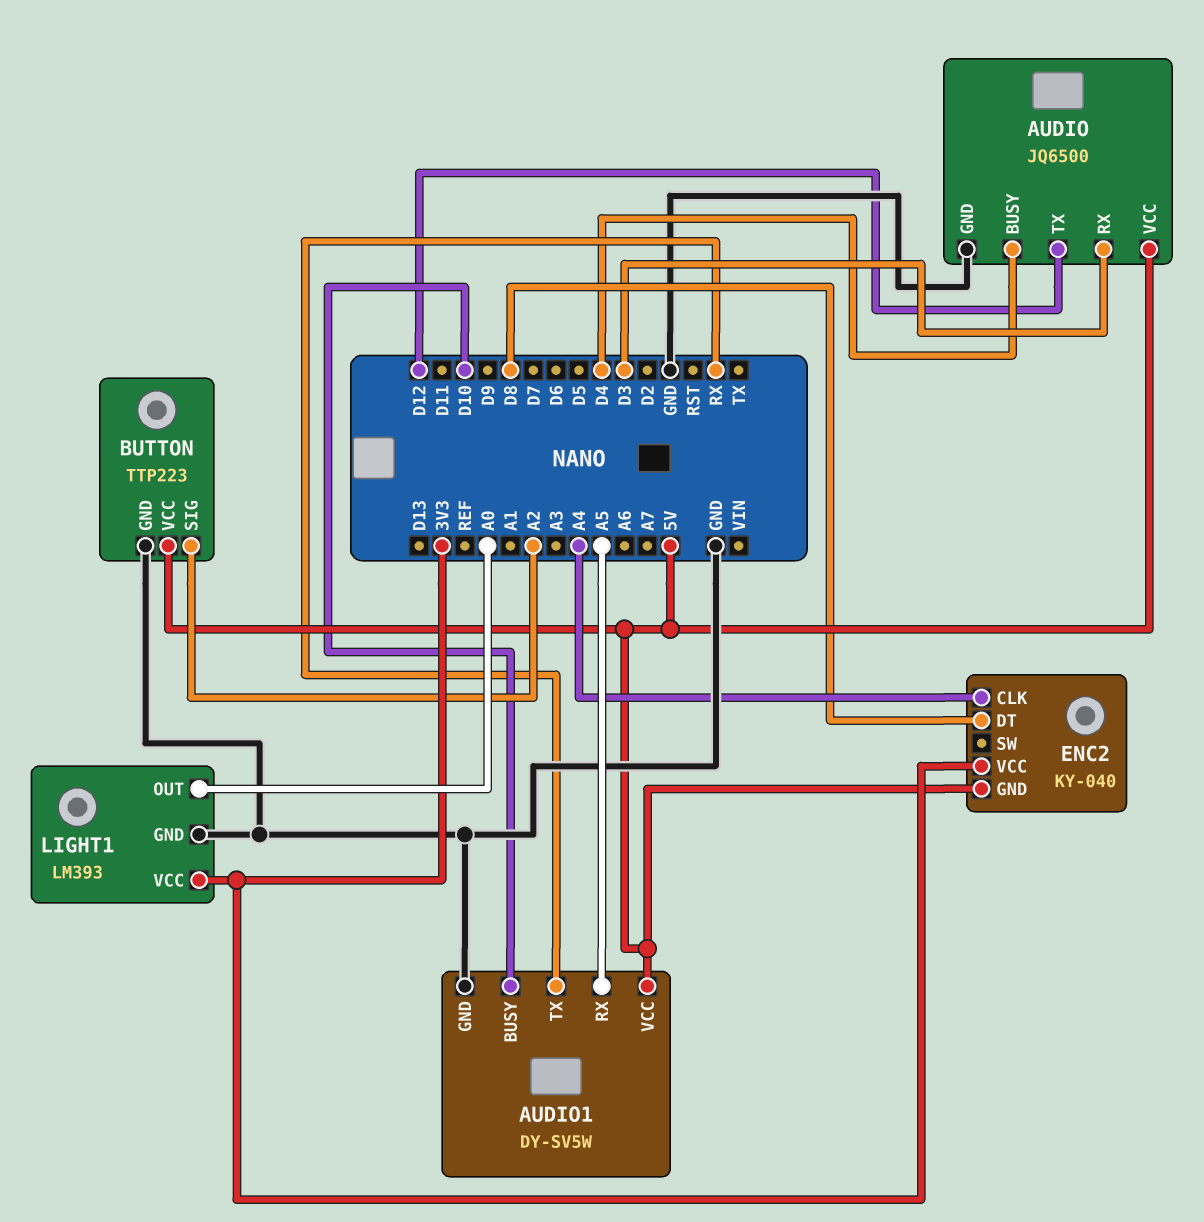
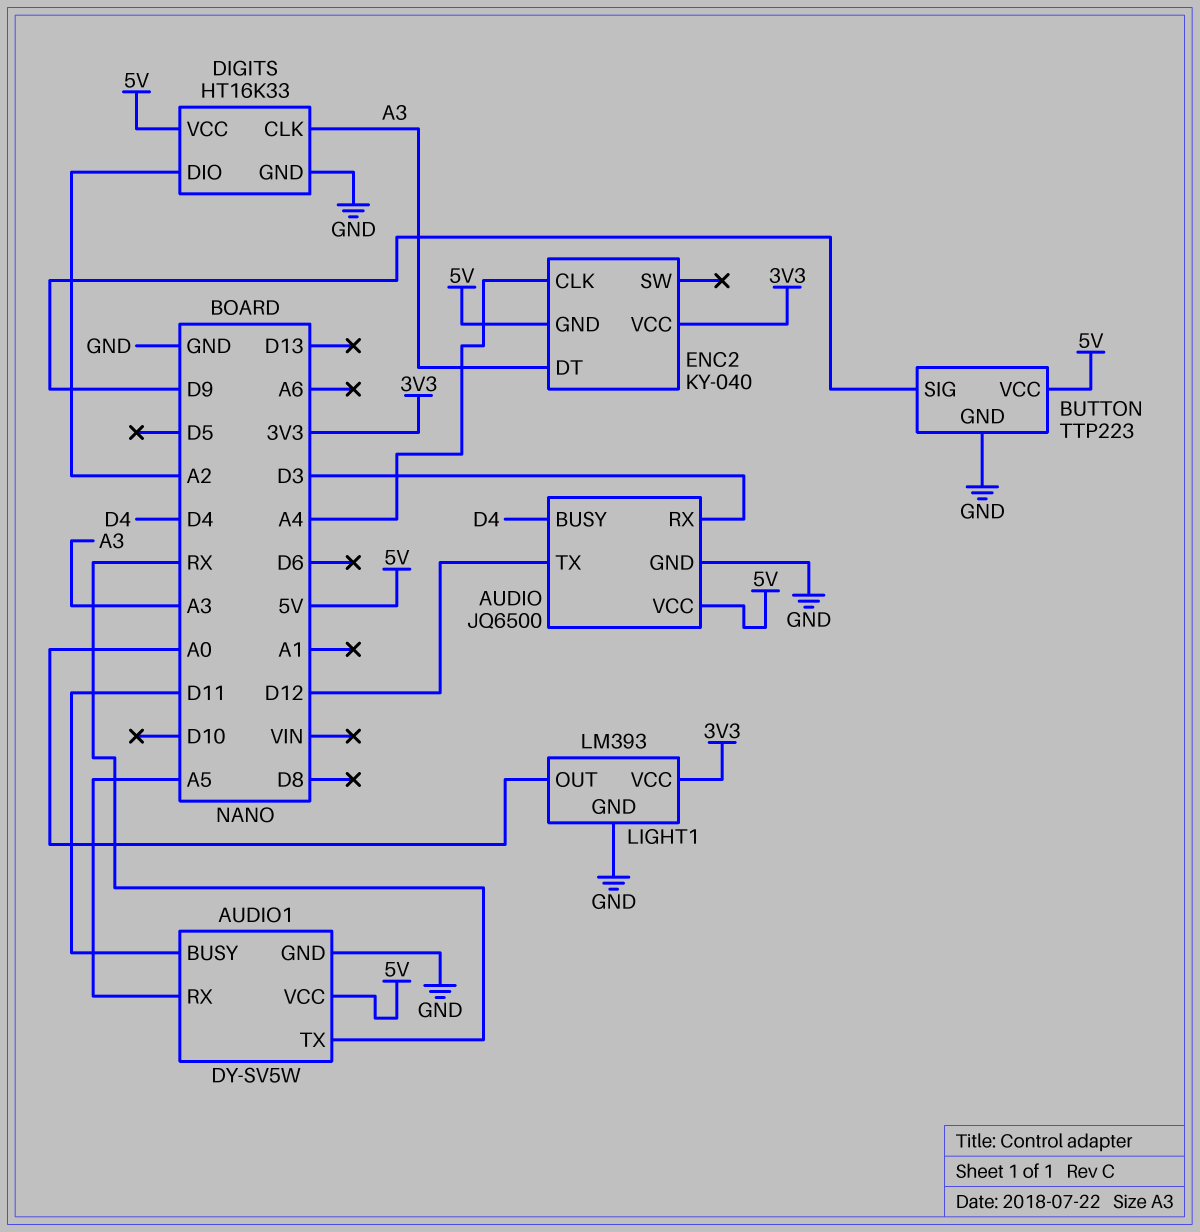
AUDIO1 pin BUSY: D10 -> D11
BUTTON pin SIG: A2 -> D9
DIGITS: none -> HT16K33
DIGITS pin CLK: none -> A3
DIGITS pin DIO: none -> A2
DIGITS pin GND: none -> GND
DIGITS pin VCC: none -> 5V
ENC2 pin DT: D8 -> A3

